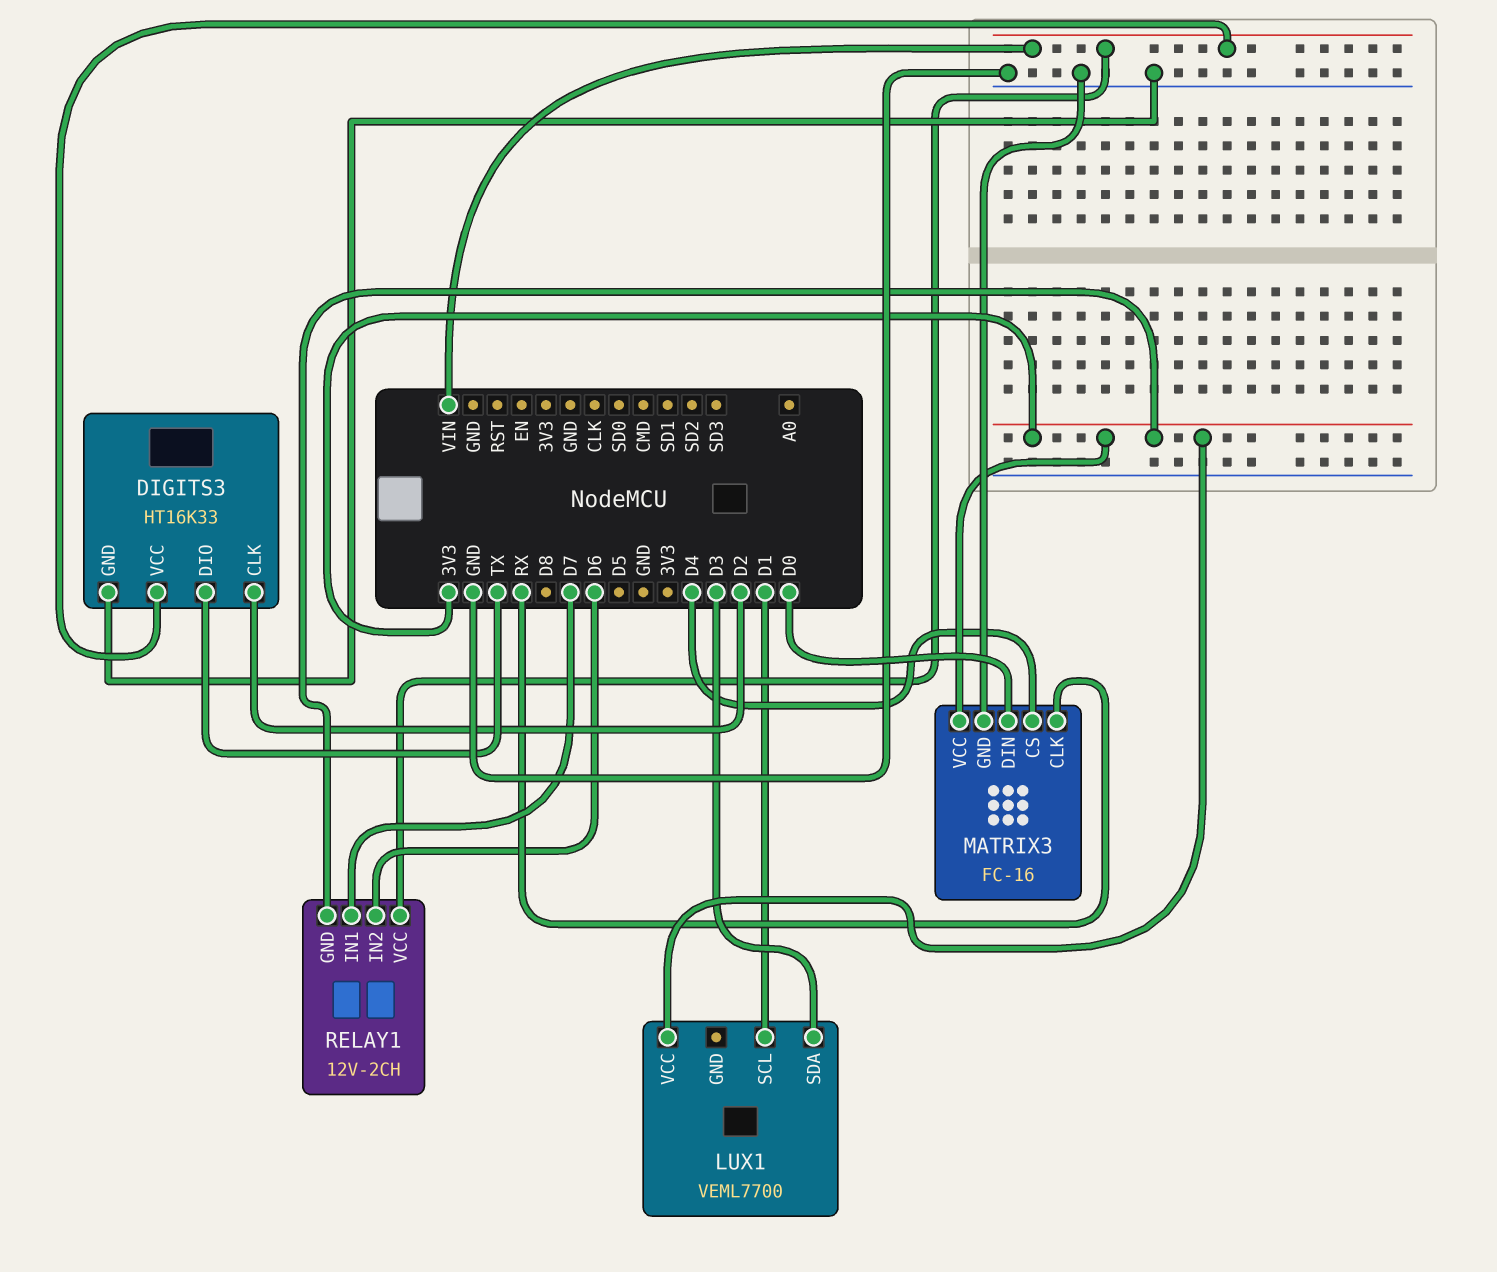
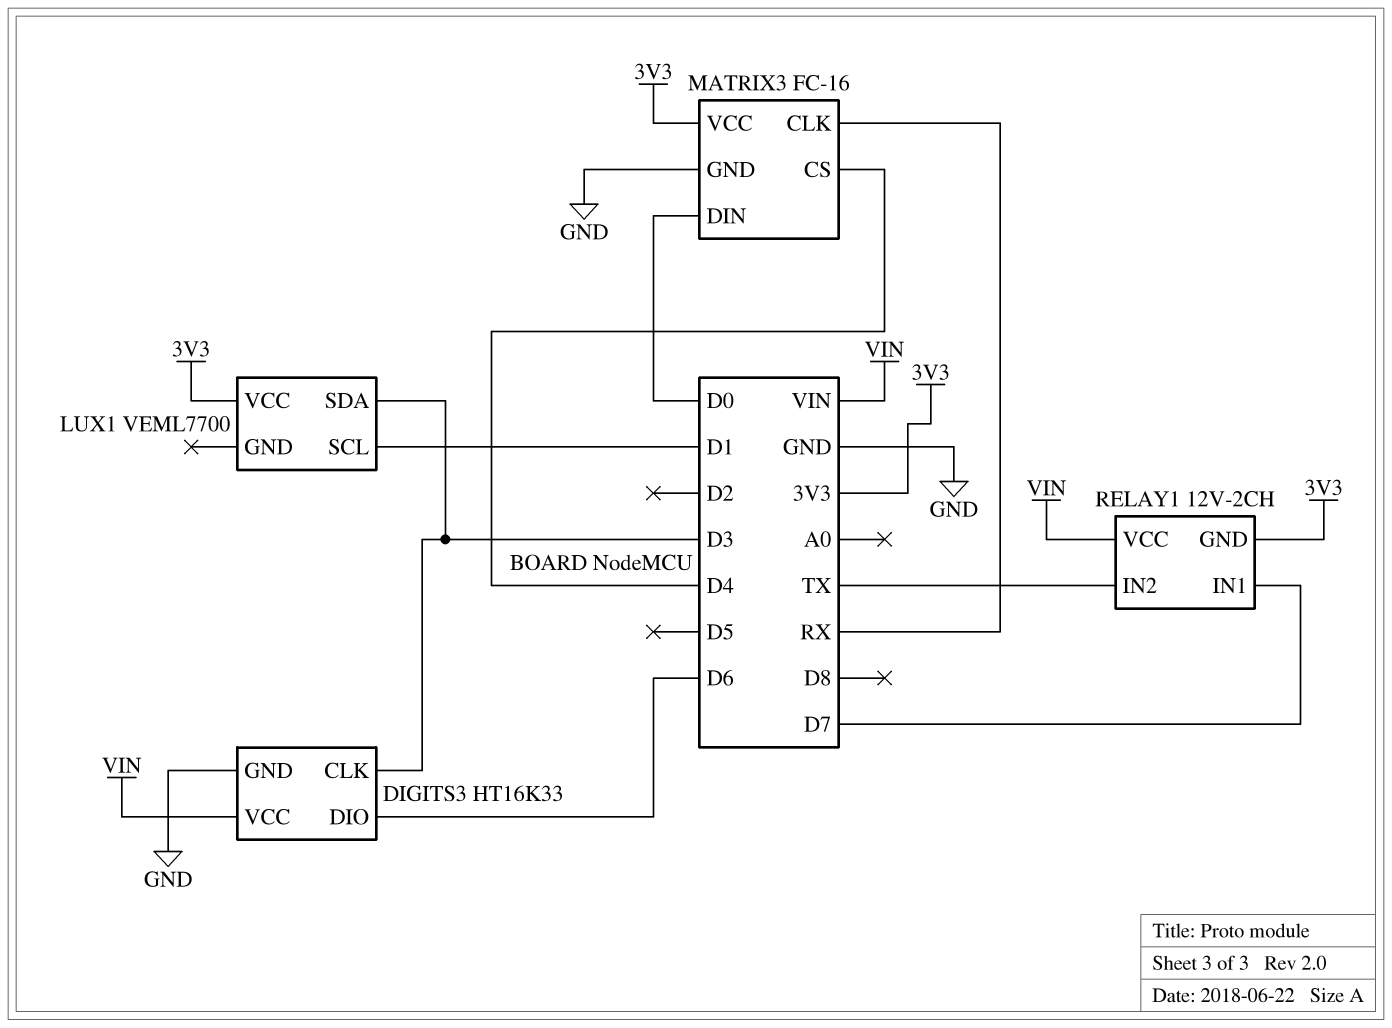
DIGITS3 pin CLK: D2 -> D3
DIGITS3 pin DIO: TX -> D6
RELAY1 pin IN2: D6 -> TX

